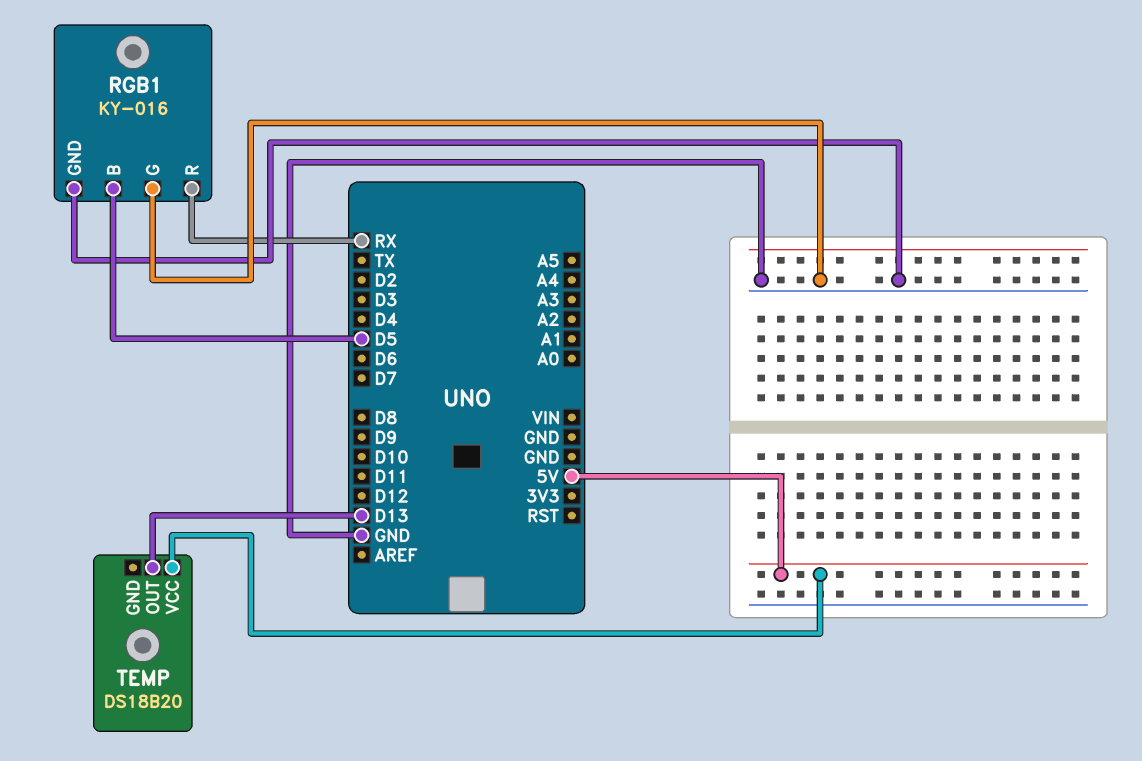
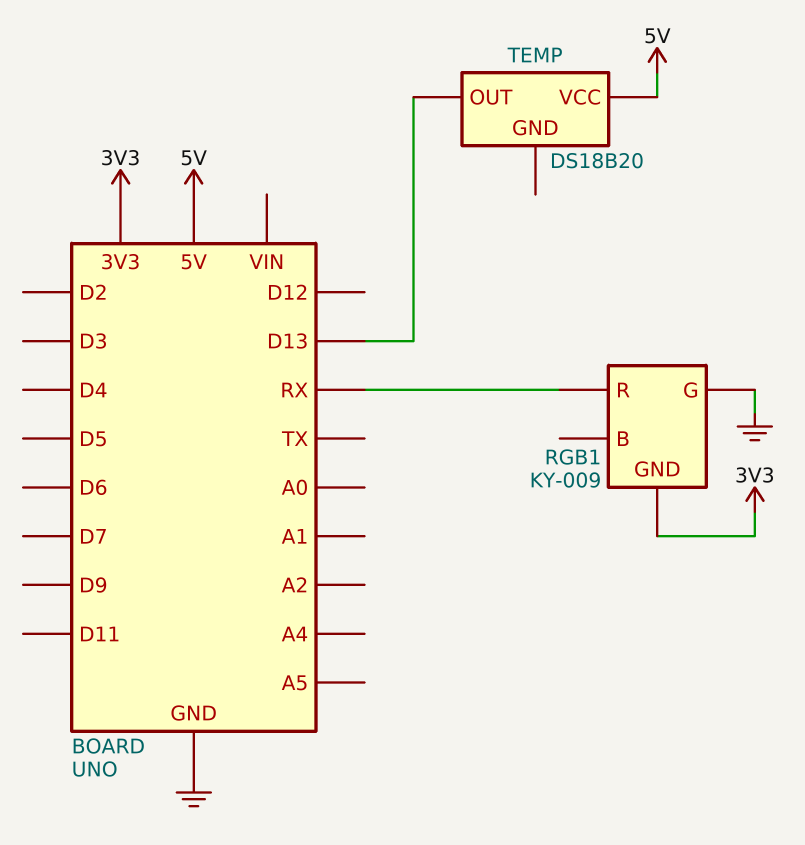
RGB1: KY-016 -> KY-009
RGB1 pin B: D5 -> none
RGB1 pin GND: GND -> 3V3

